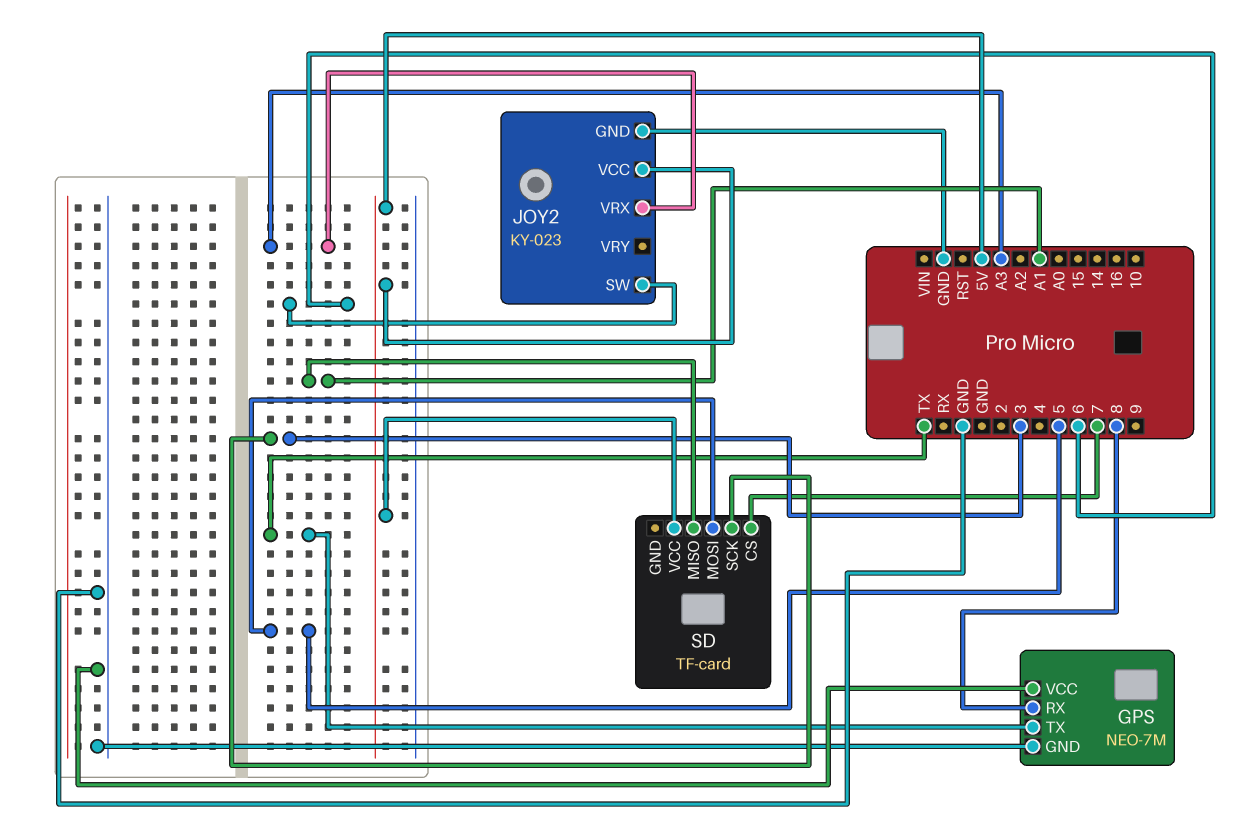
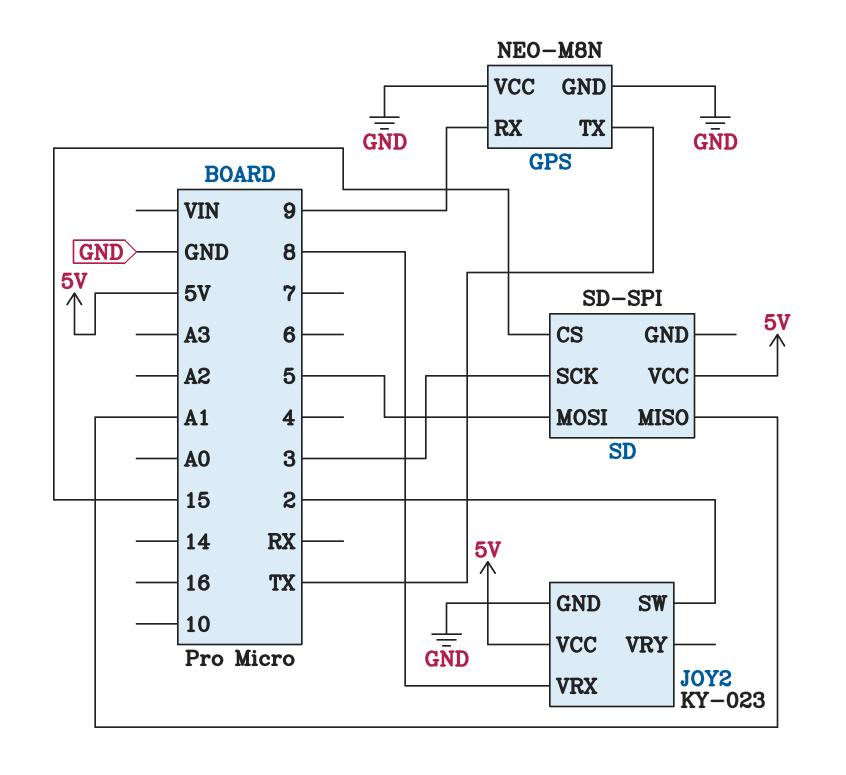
GPS: NEO-7M -> NEO-M8N
GPS pin RX: 8 -> 9
JOY2 pin SW: 6 -> 2
JOY2 pin VRX: A3 -> 8
SD: TF-card -> SD-SPI
SD pin CS: 7 -> 15

